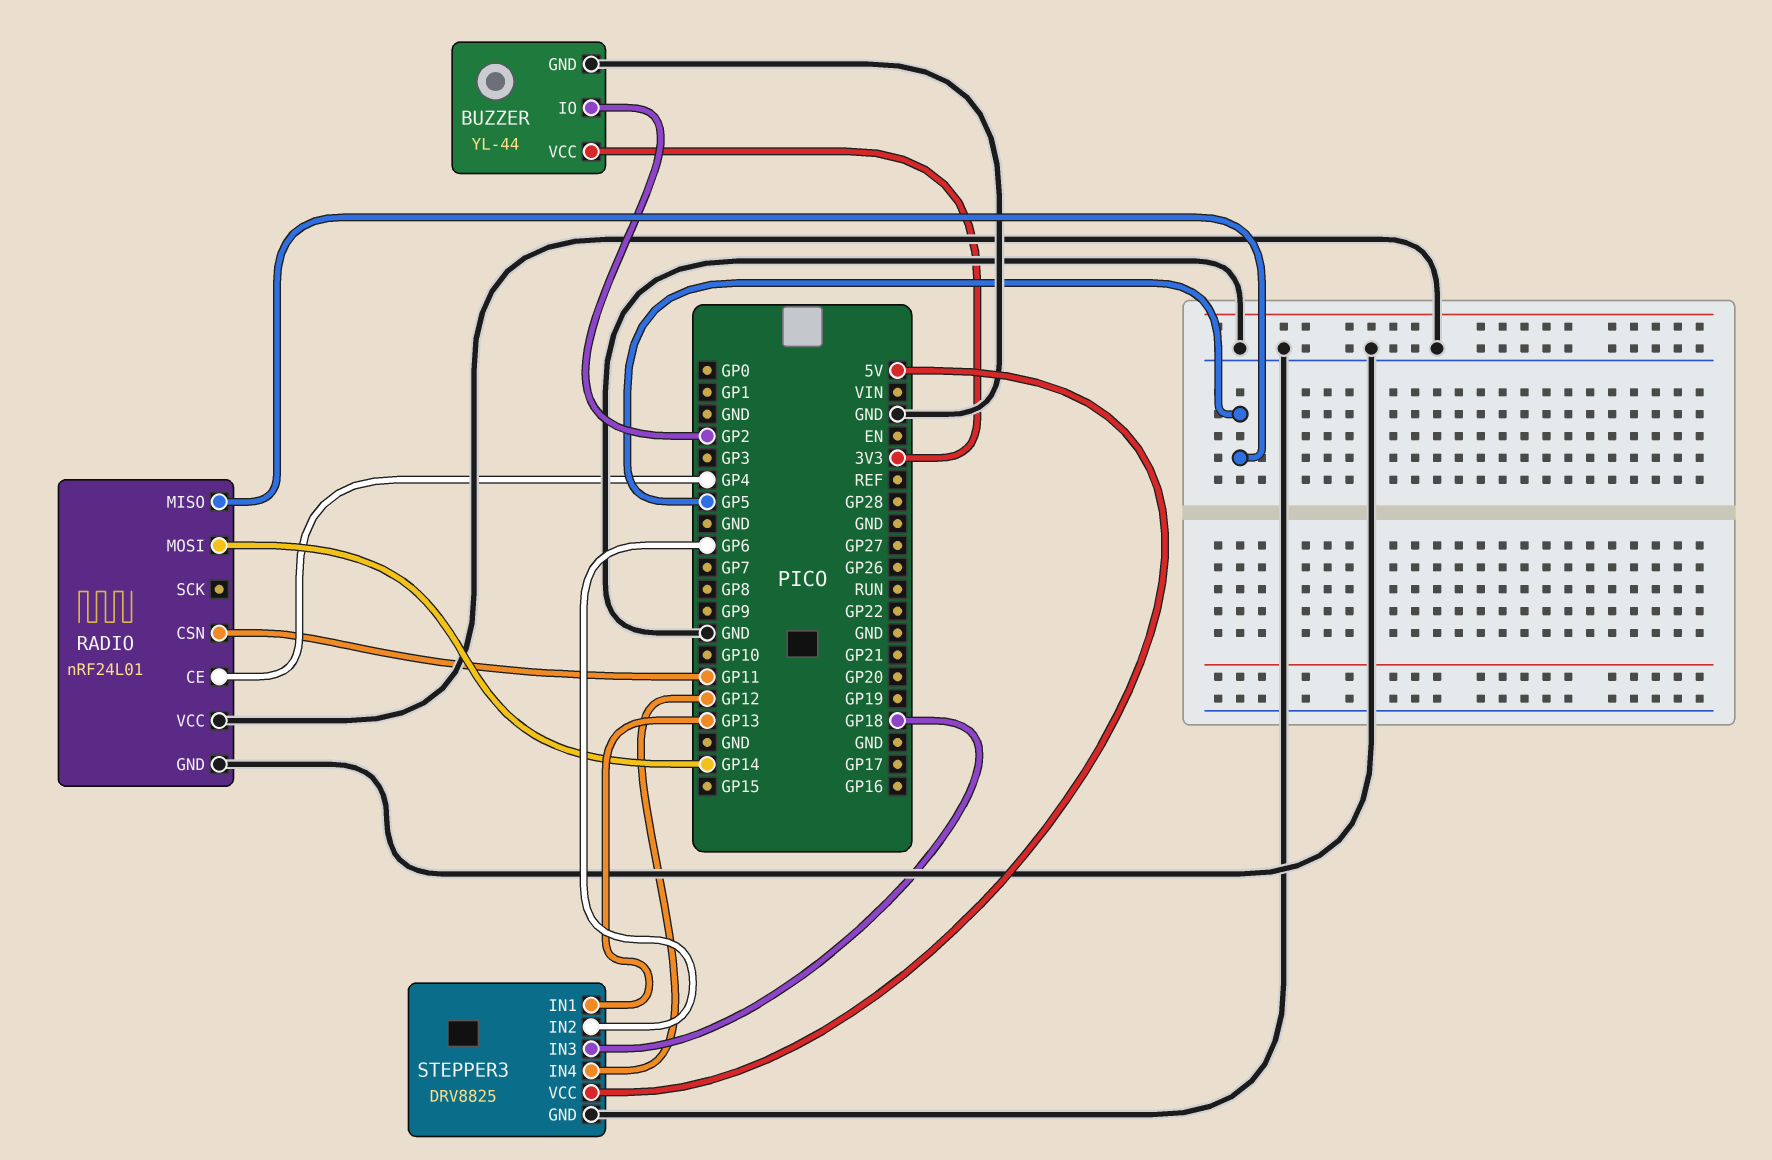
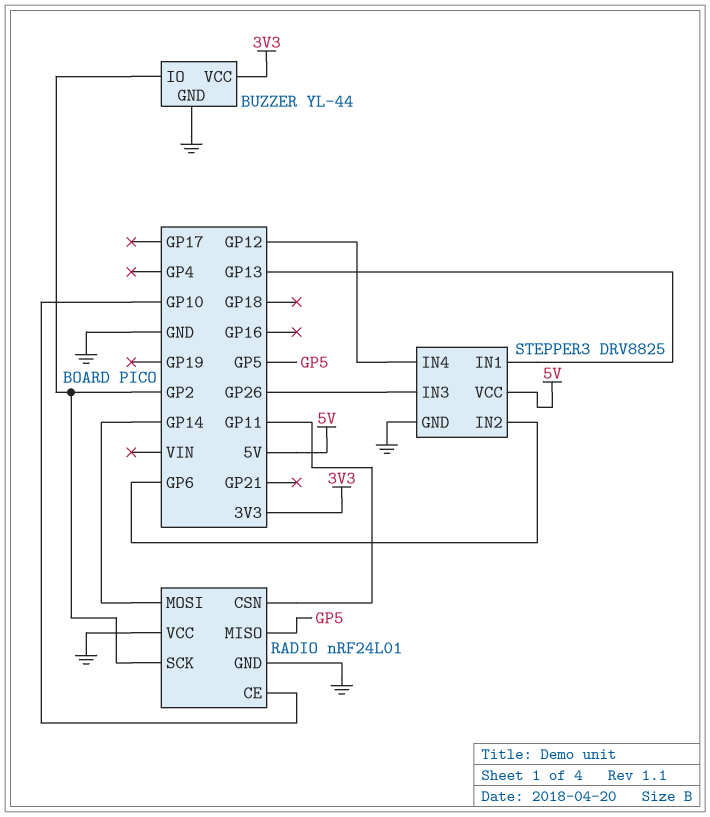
RADIO pin CE: GP4 -> GP10
RADIO pin SCK: none -> GP2
STEPPER3 pin IN3: GP18 -> GP26

